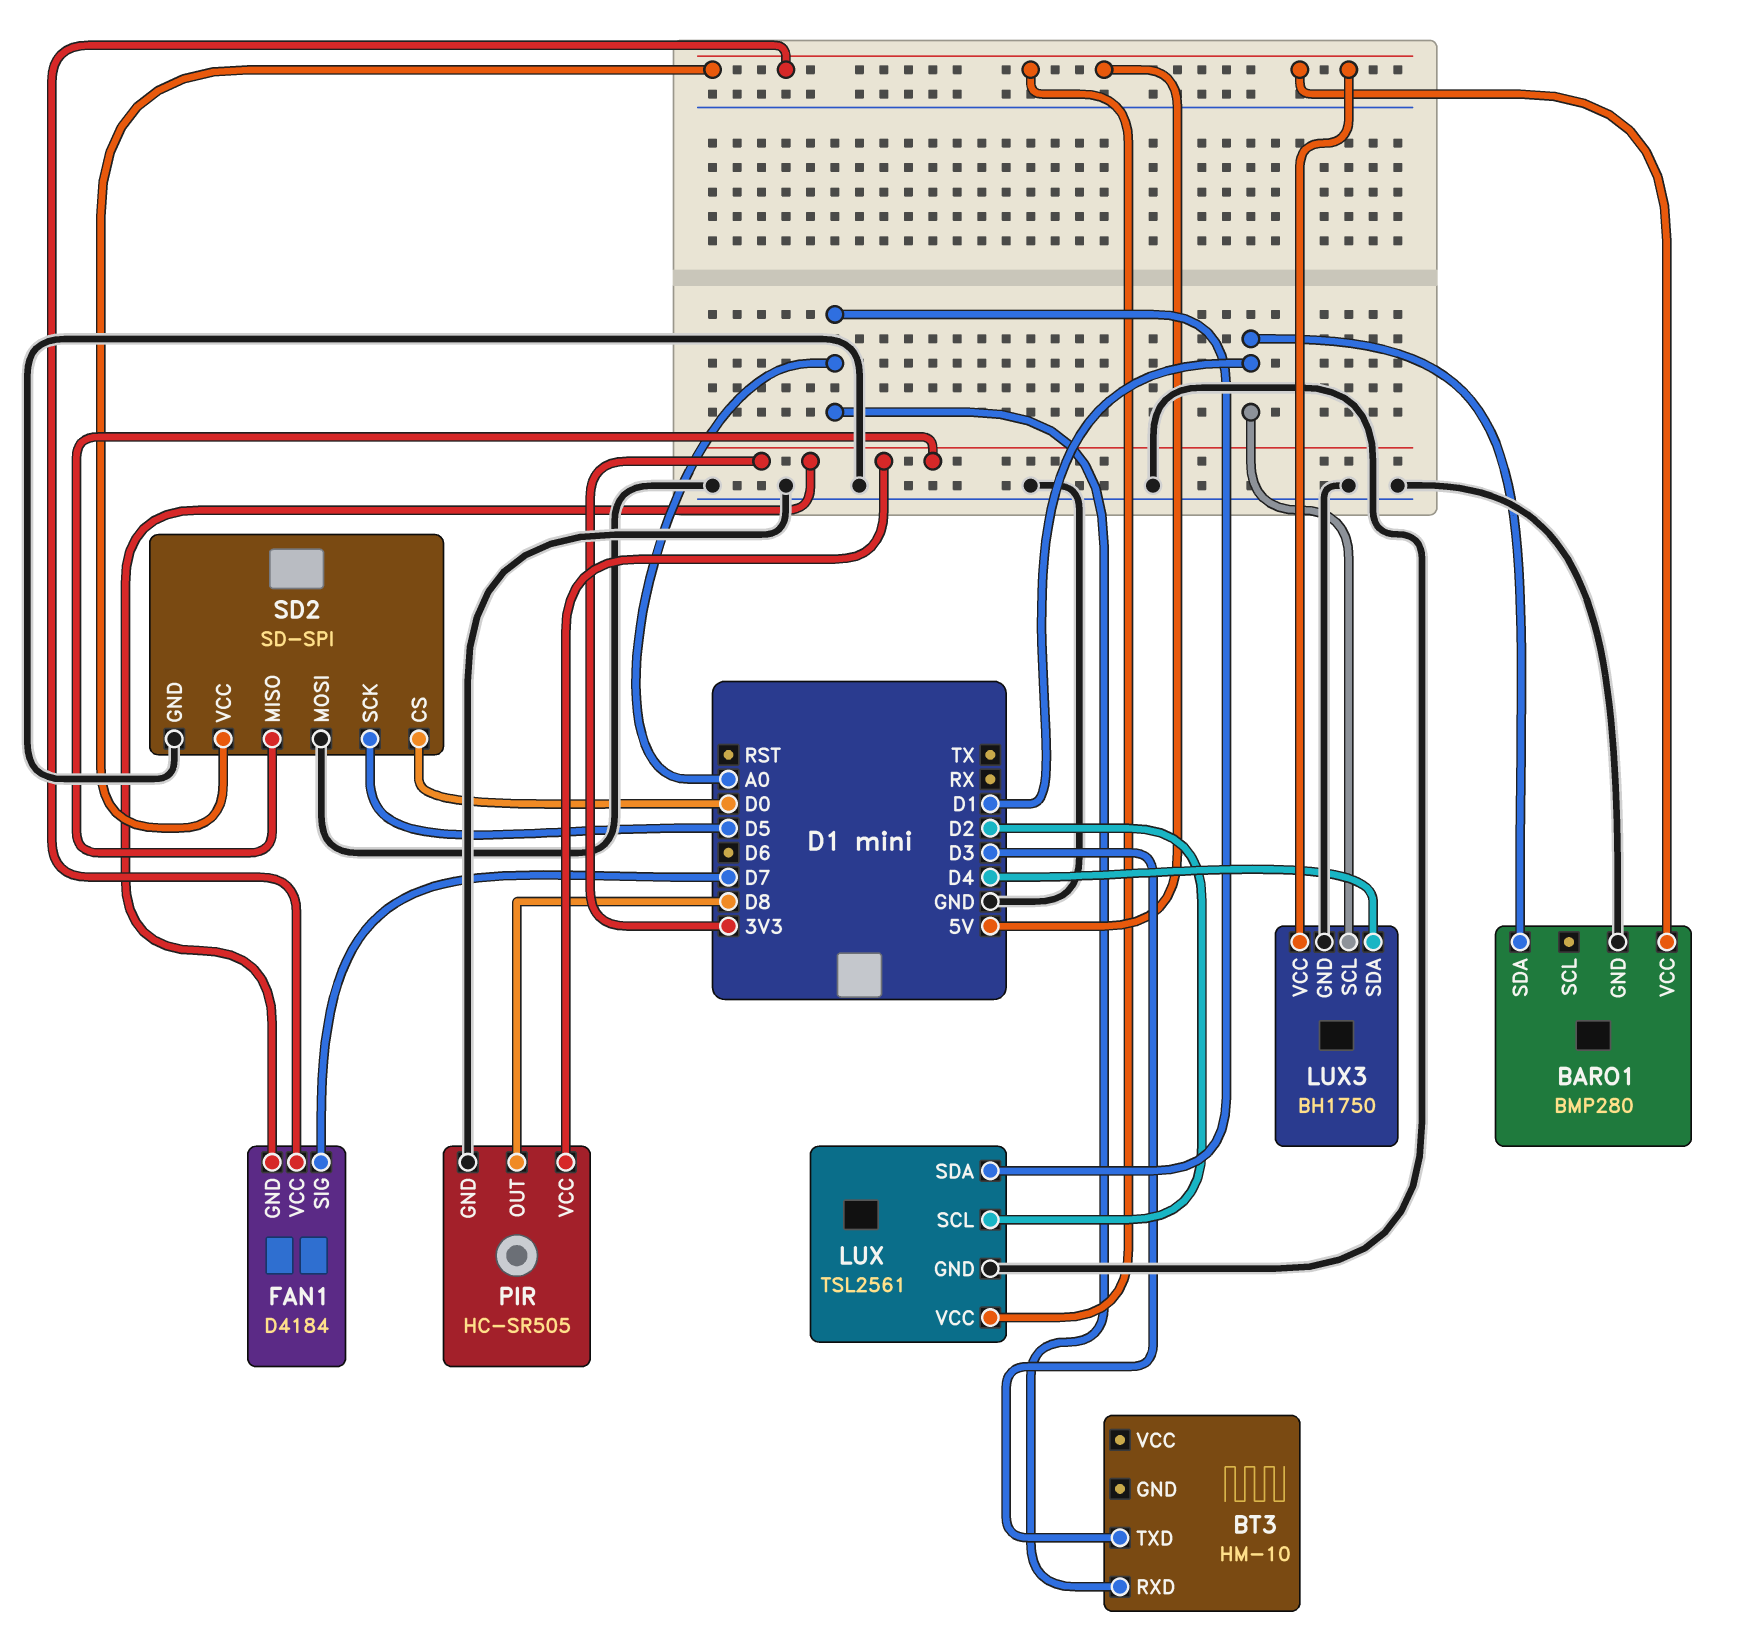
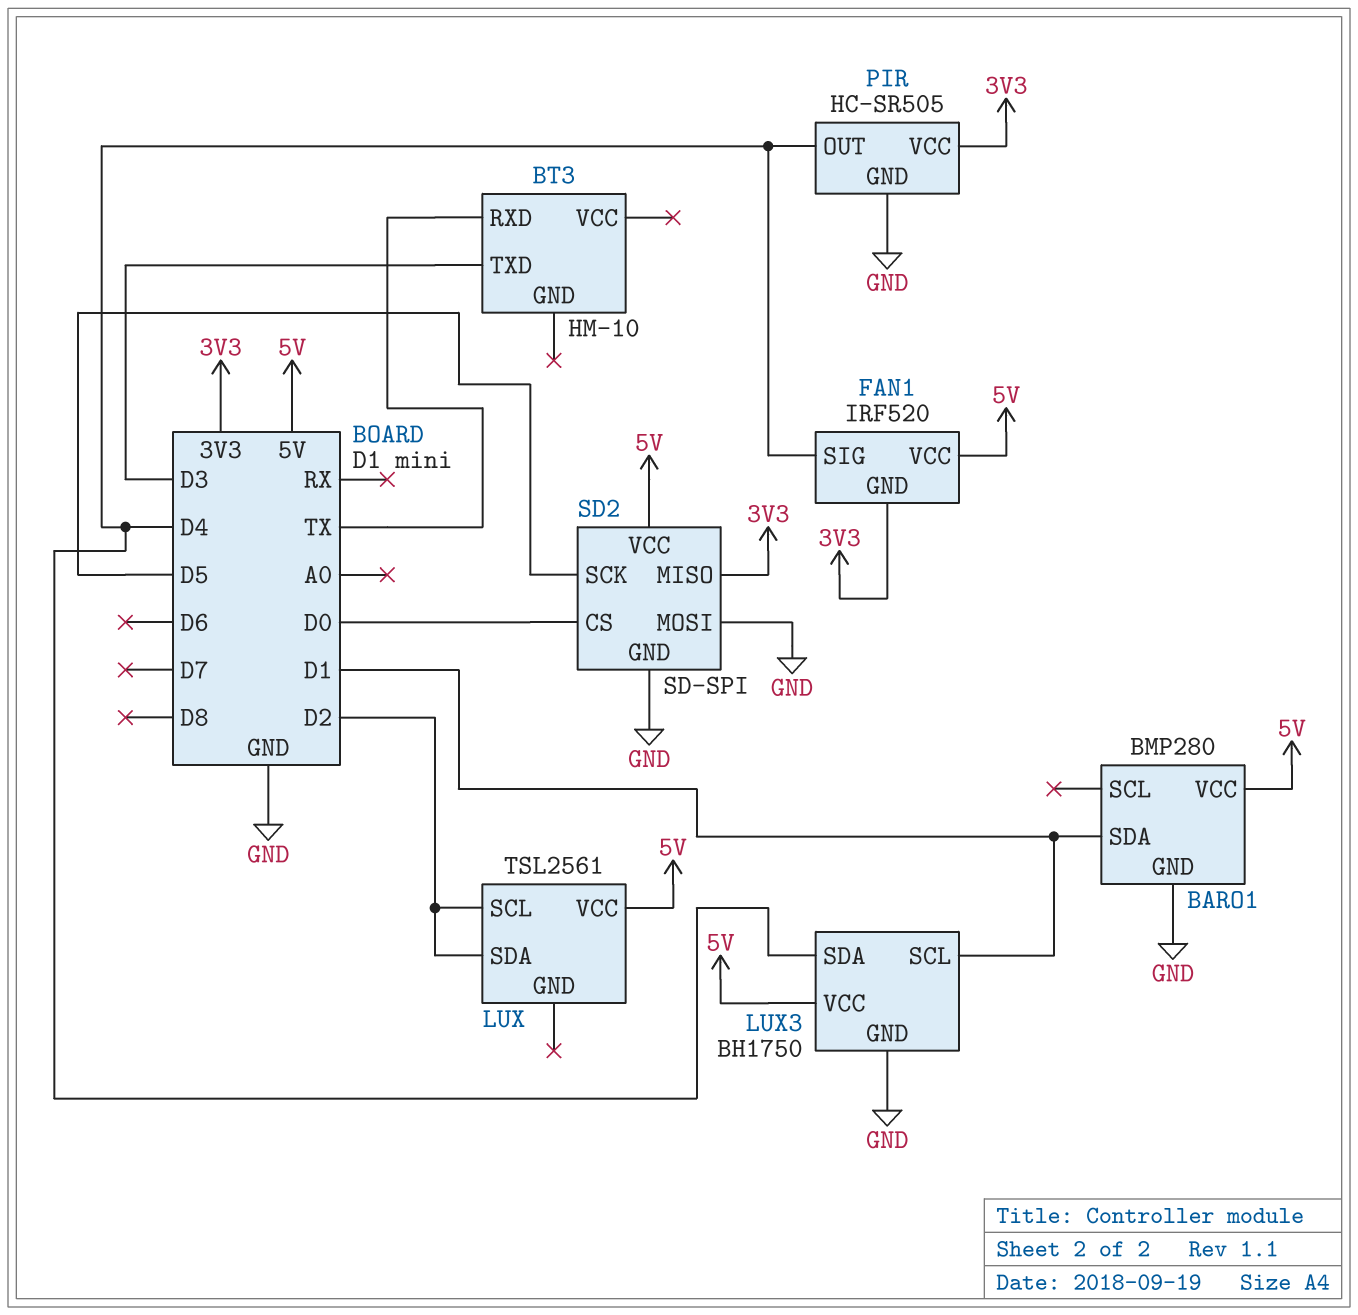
BT3 pin RXD: A0 -> TX
FAN1: D4184 -> IRF520
FAN1 pin SIG: D7 -> D4
LUX pin GND: GND -> none
LUX pin SDA: A0 -> D2
PIR pin OUT: D8 -> D4

